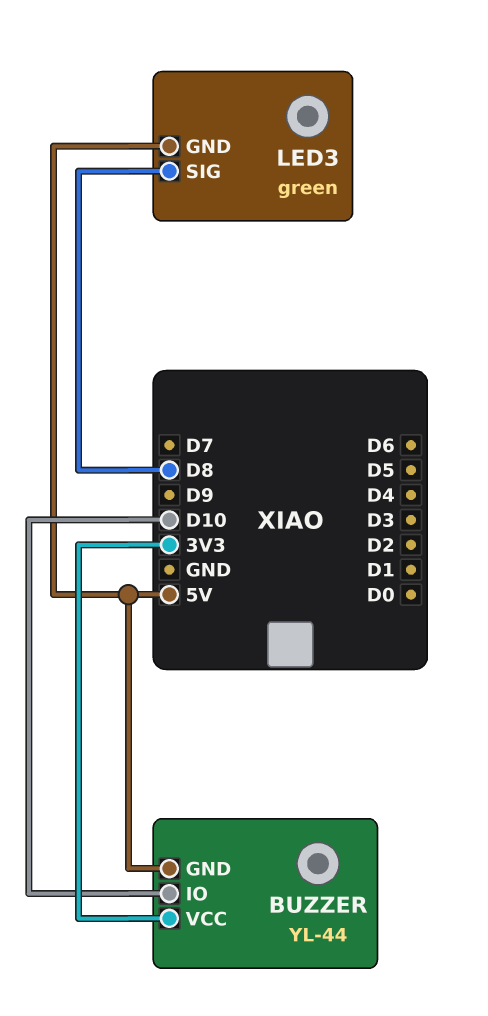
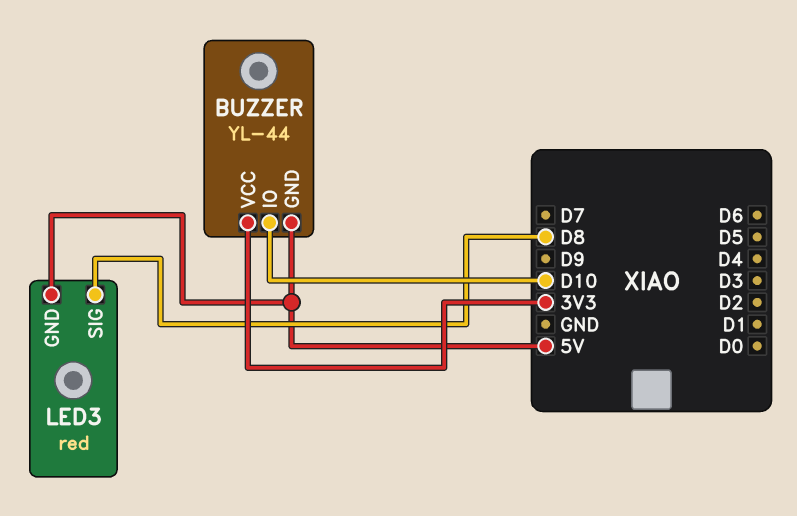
LED3: green -> red

